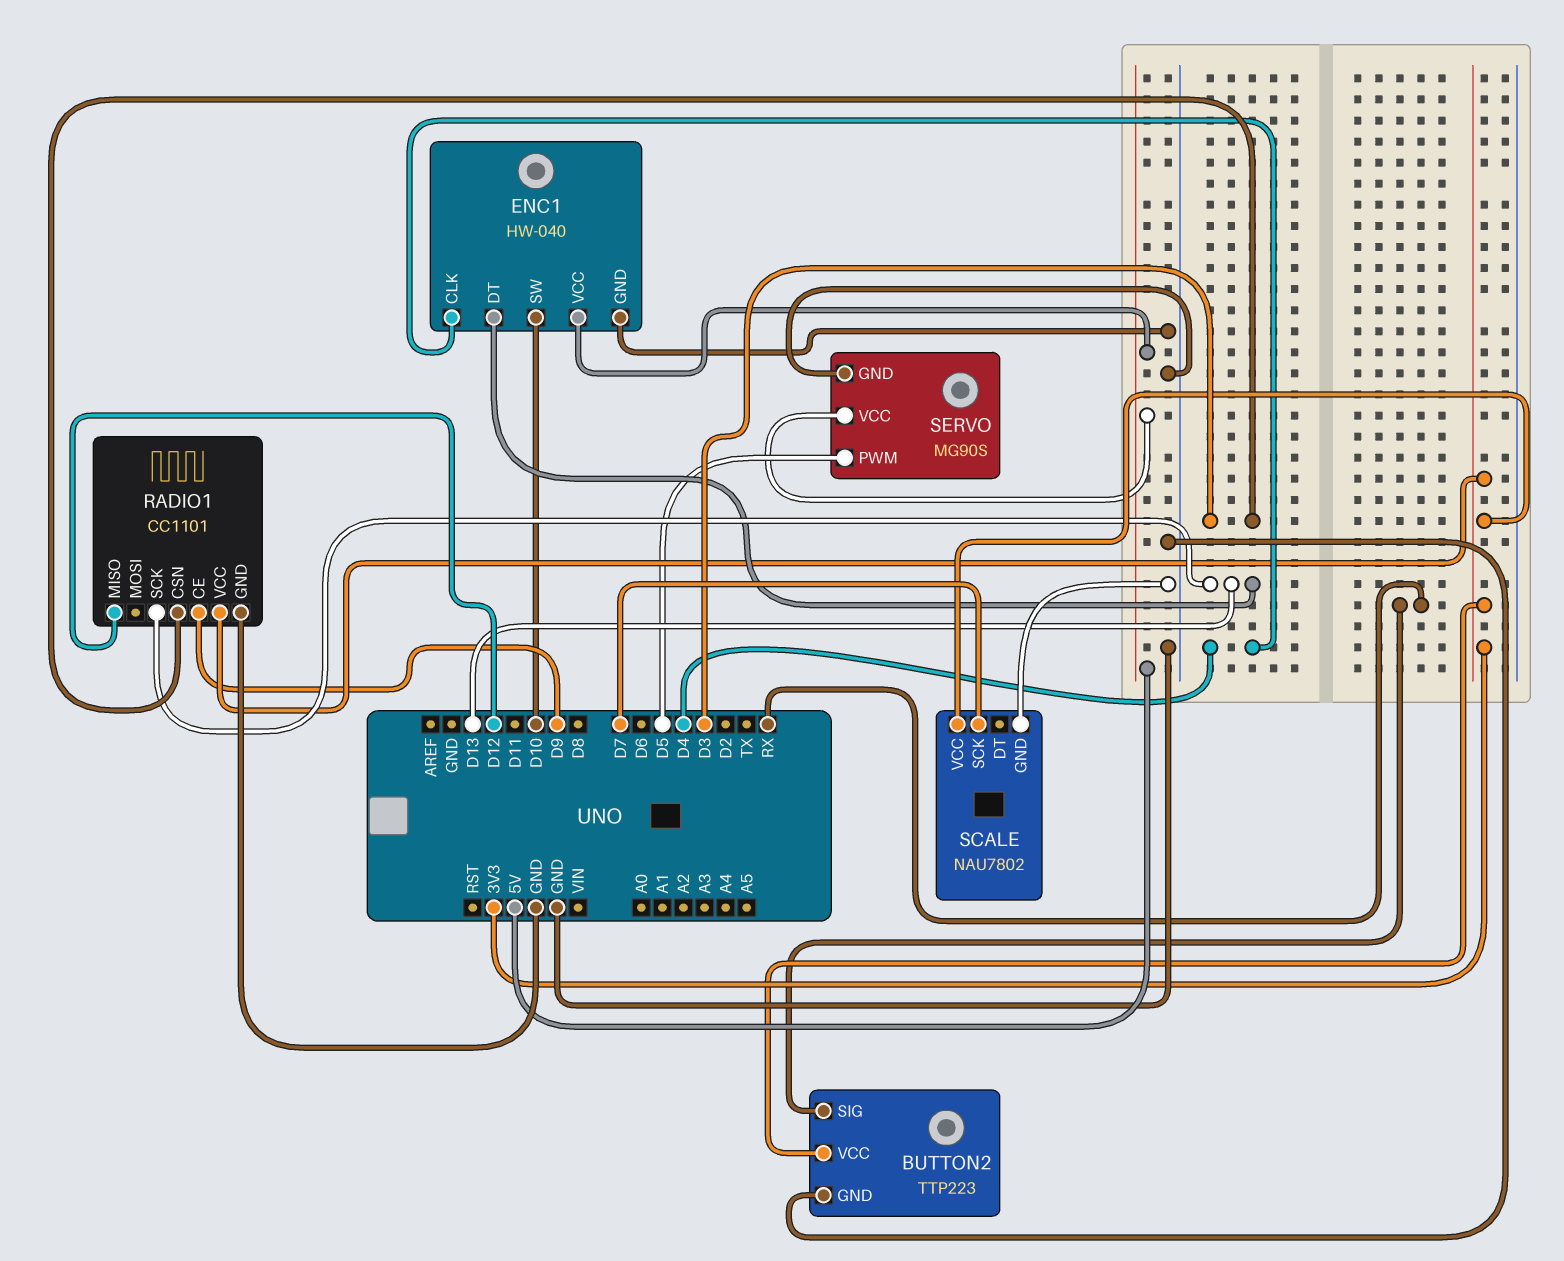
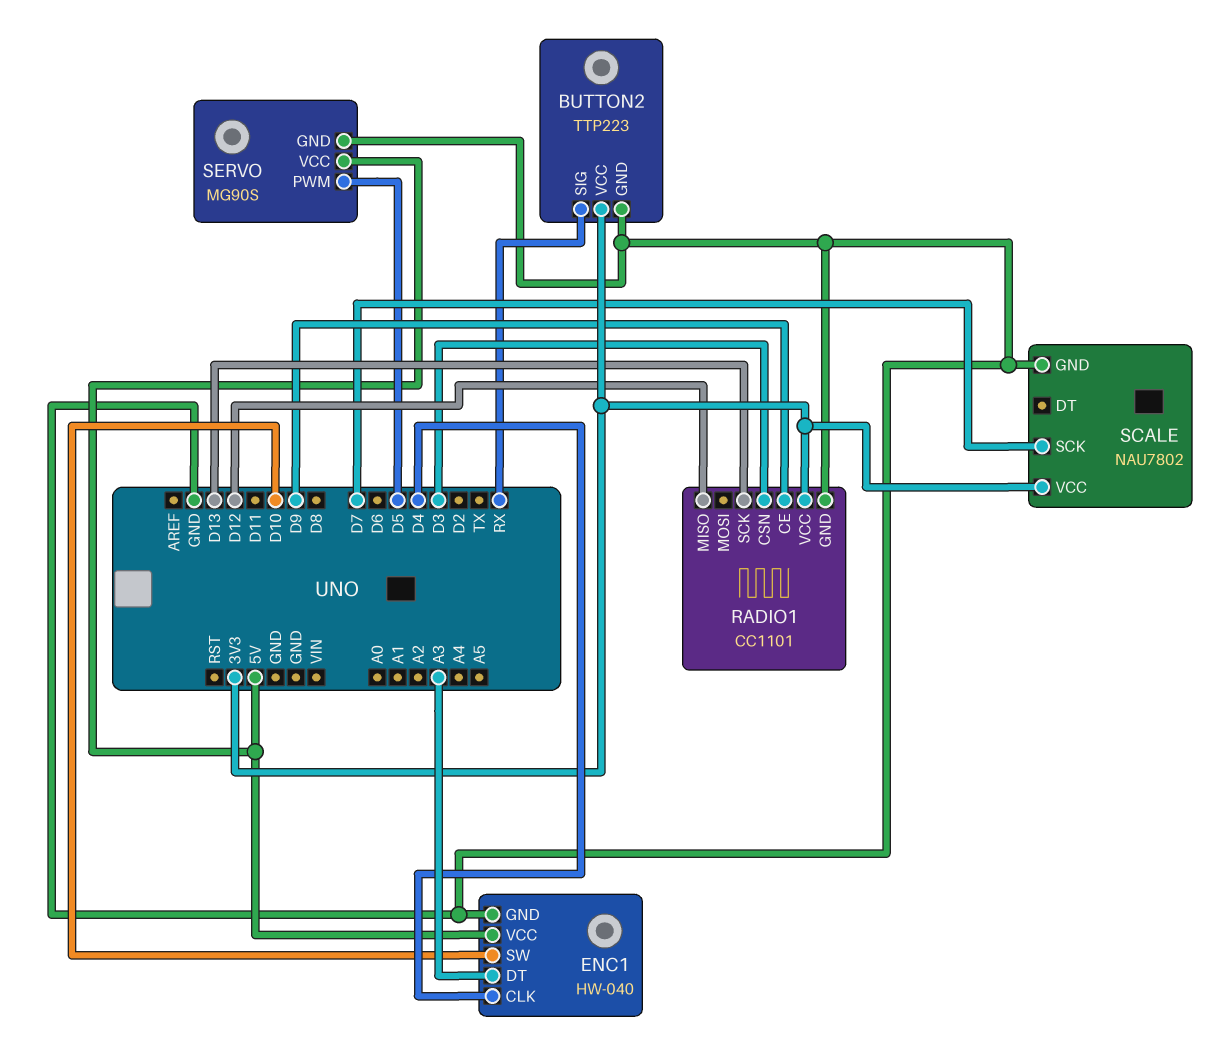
ENC1 pin DT: D13 -> A3

